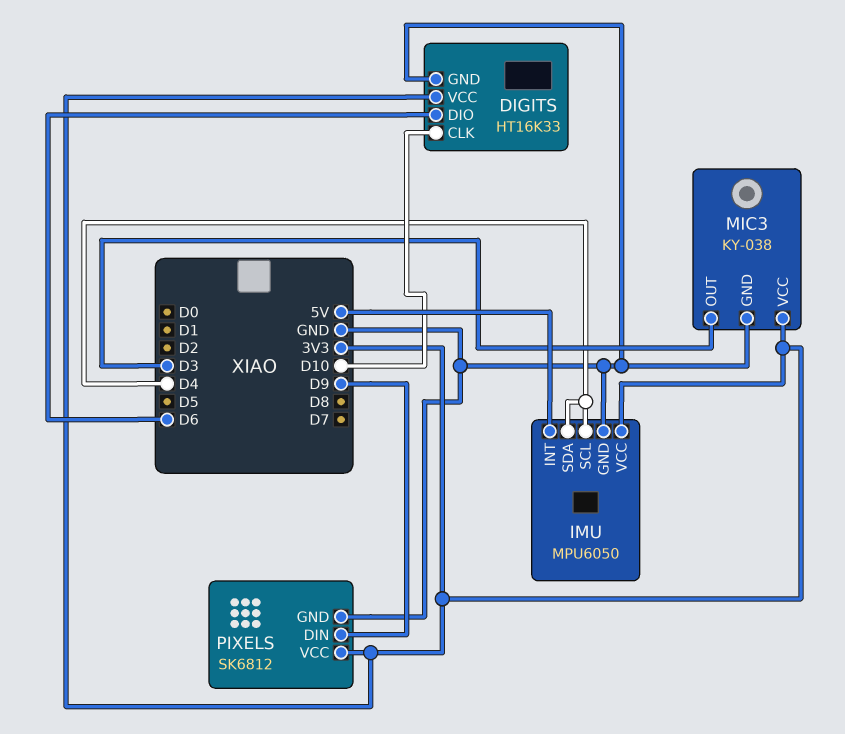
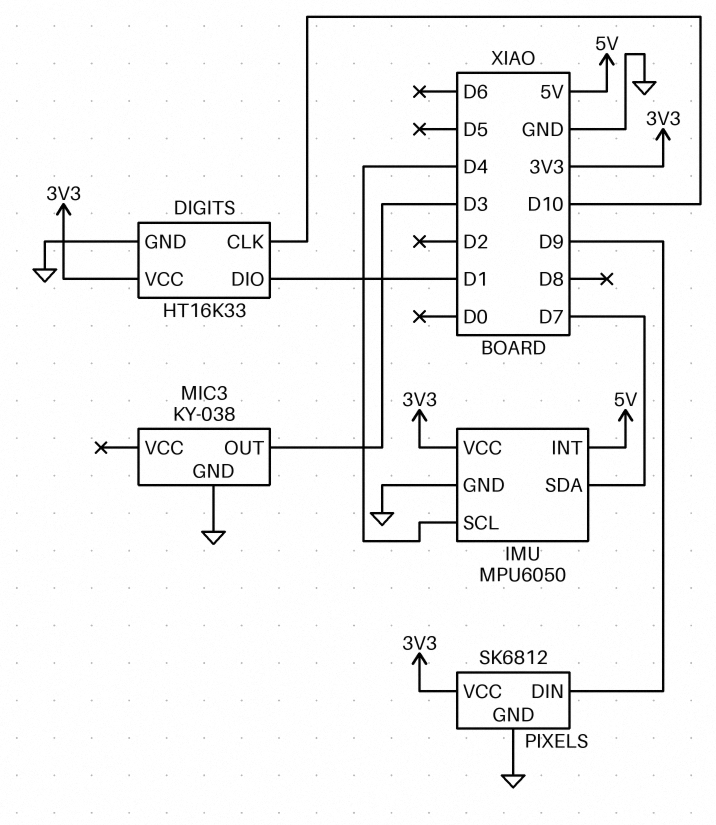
DIGITS pin DIO: D6 -> D1
IMU pin SDA: D4 -> D7
MIC3 pin VCC: 3V3 -> none

